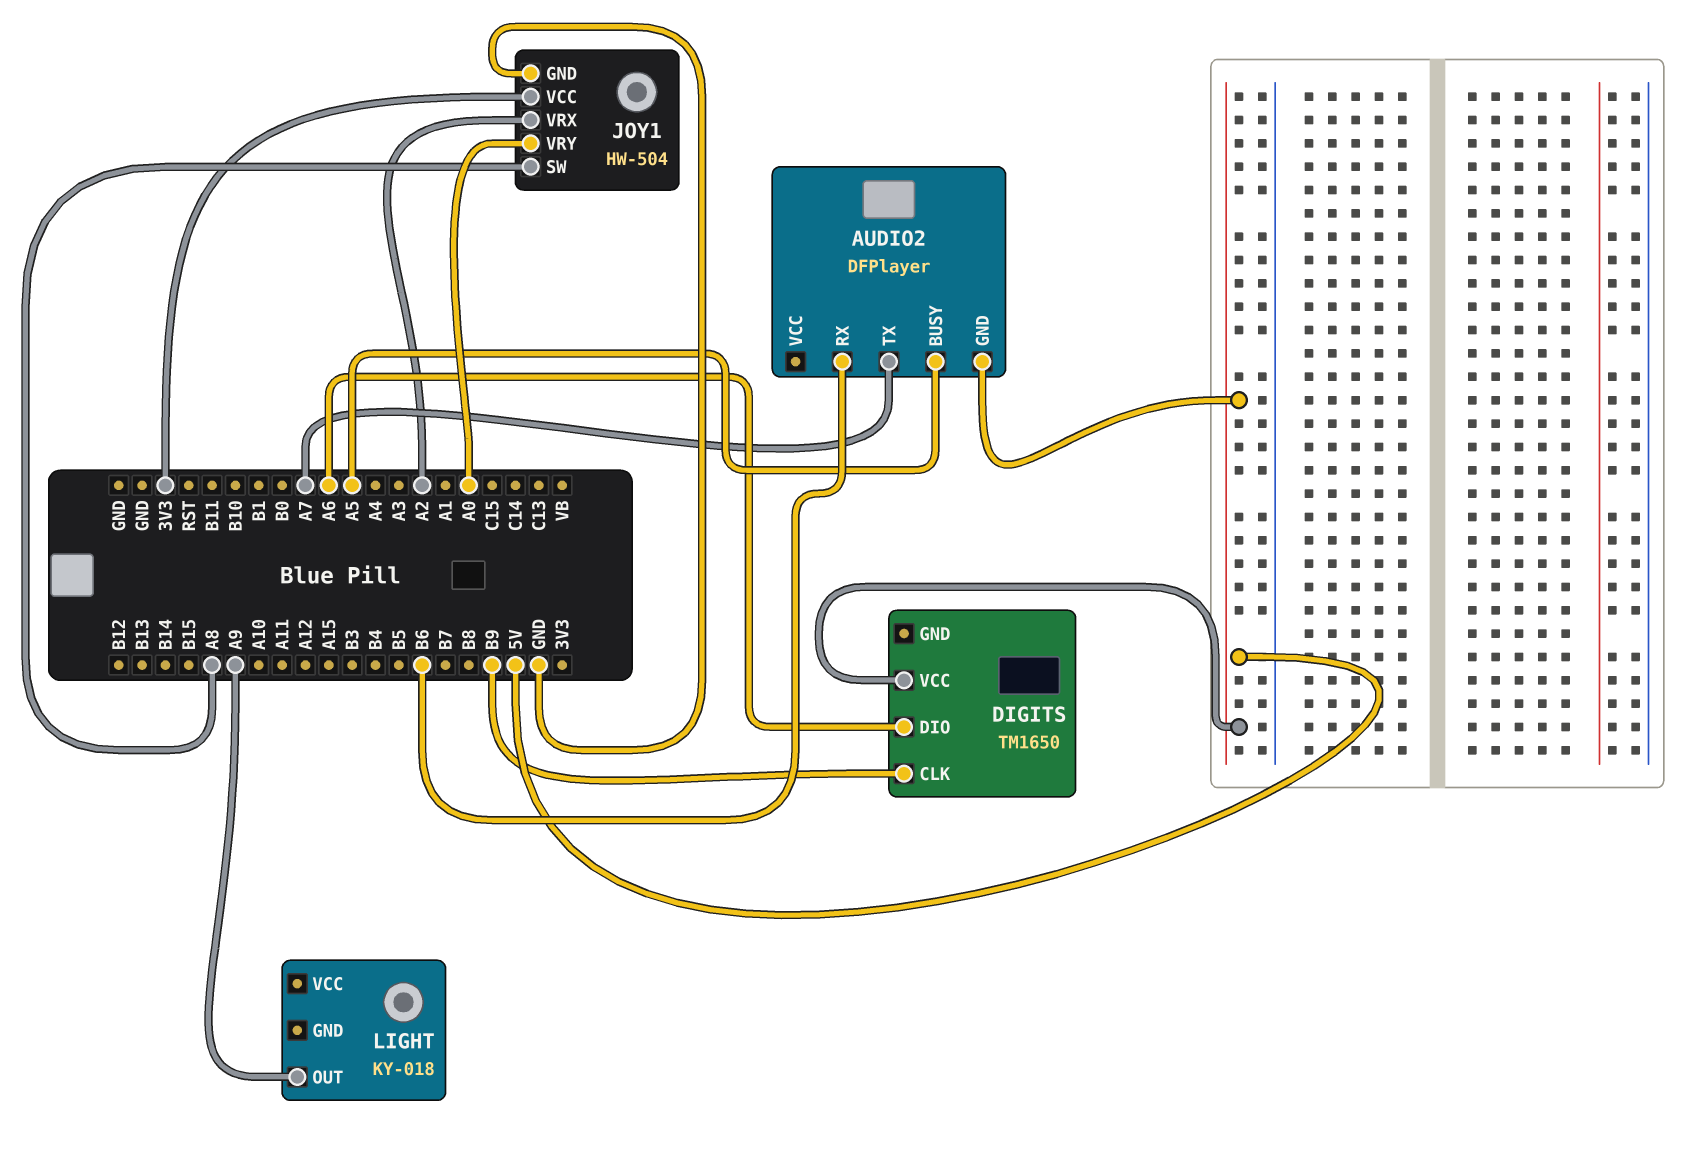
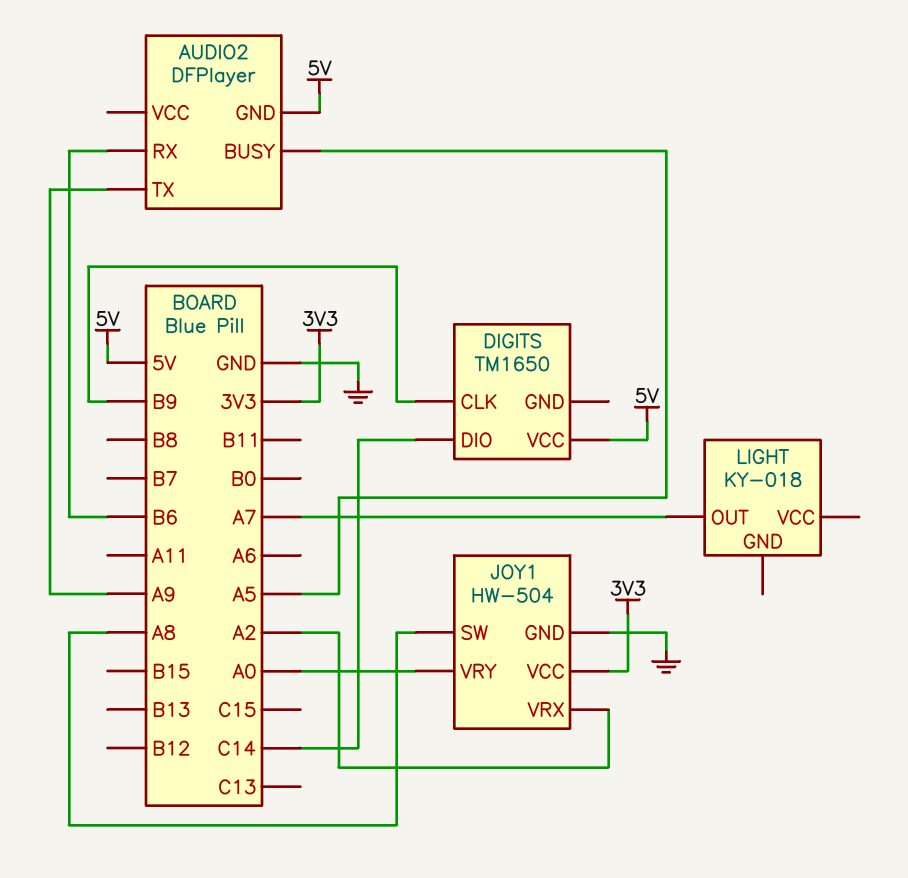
AUDIO2 pin TX: A7 -> A9
DIGITS pin DIO: A6 -> C14
LIGHT pin OUT: A9 -> A7

